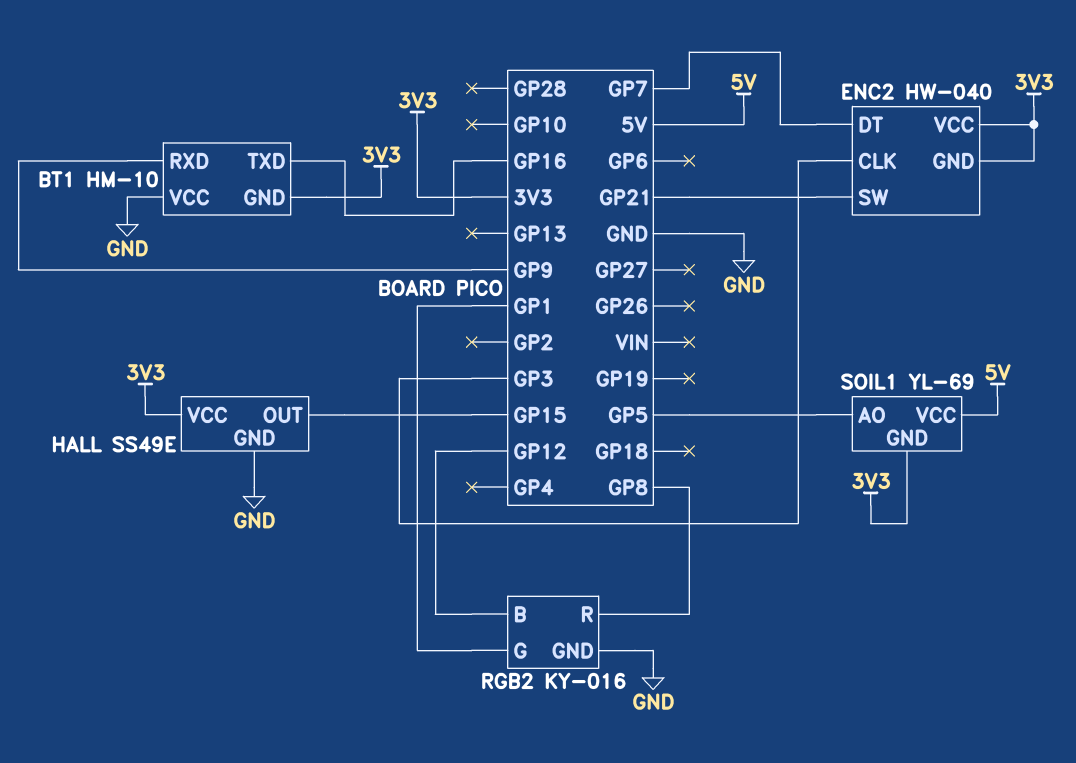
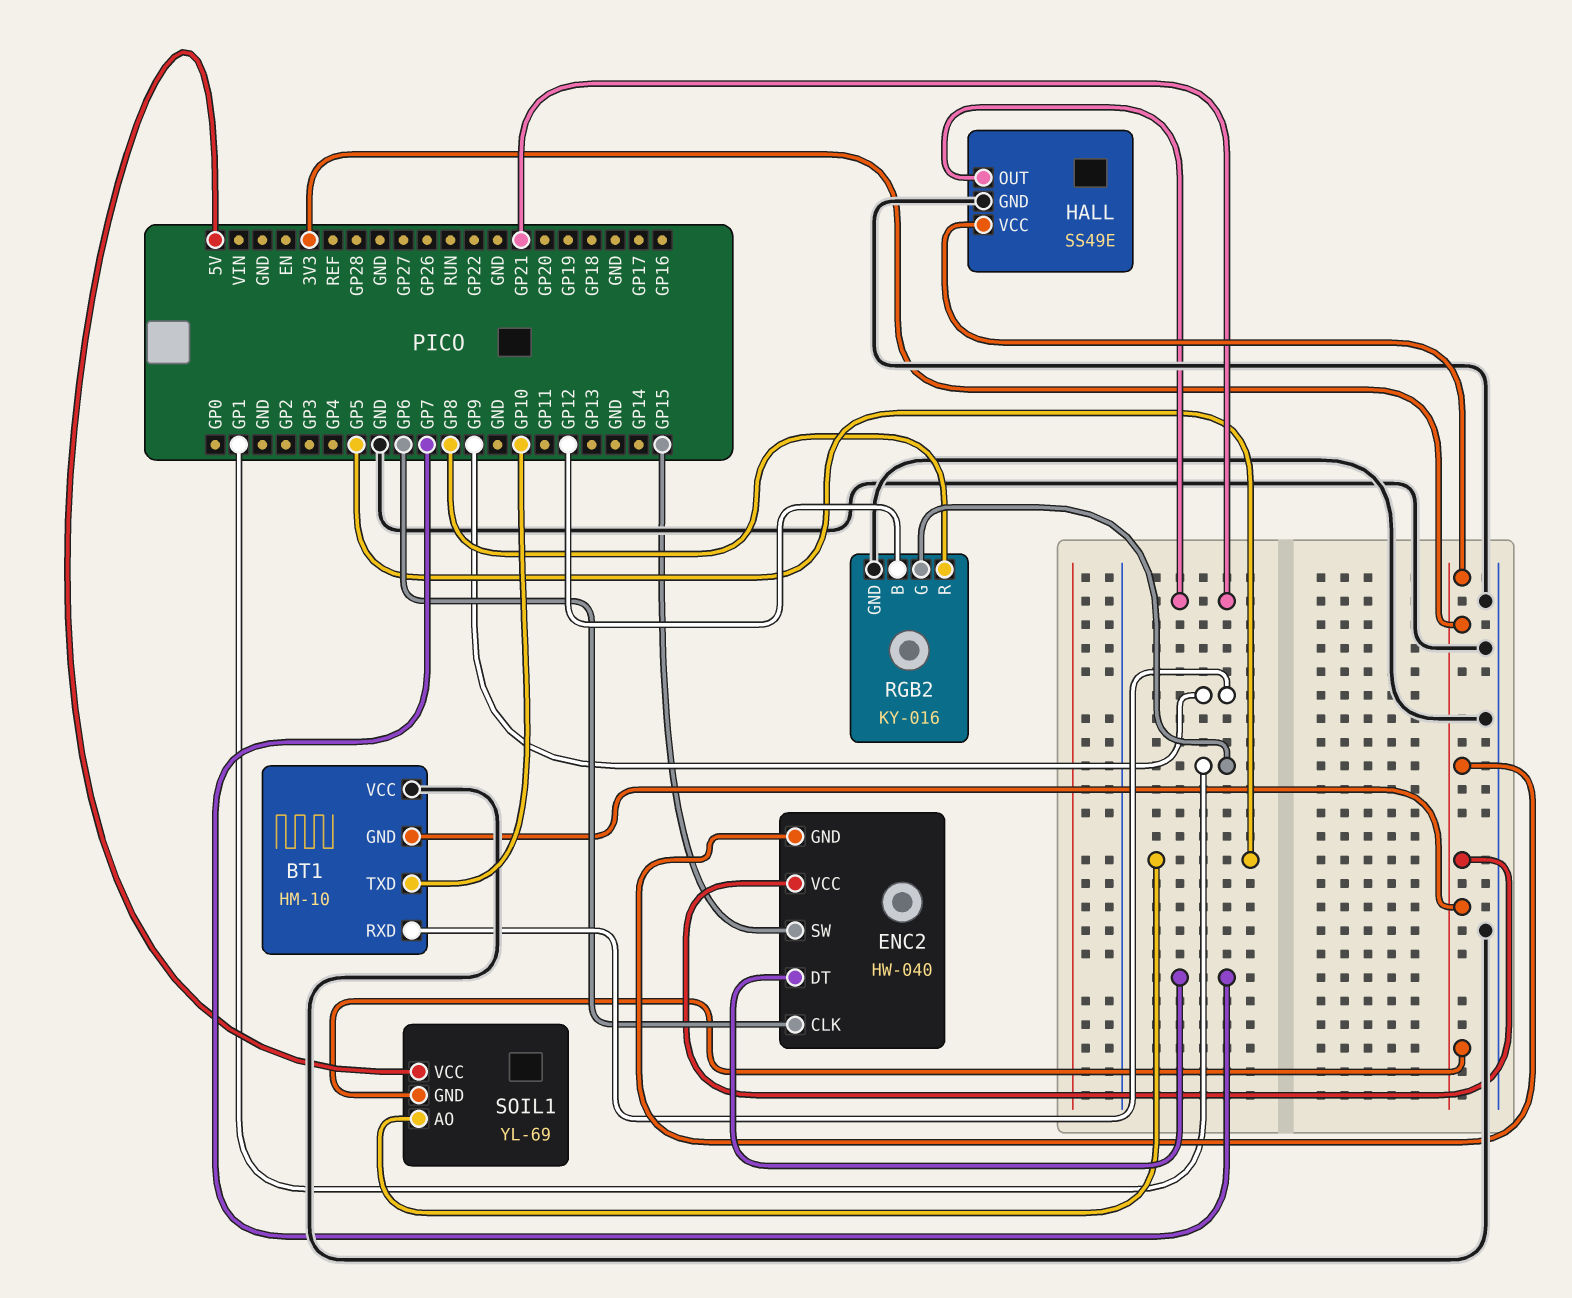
BT1 pin TXD: GP16 -> GP10
ENC2 pin CLK: GP3 -> GP6
ENC2 pin SW: GP21 -> GP15
HALL pin OUT: GP15 -> GP21

